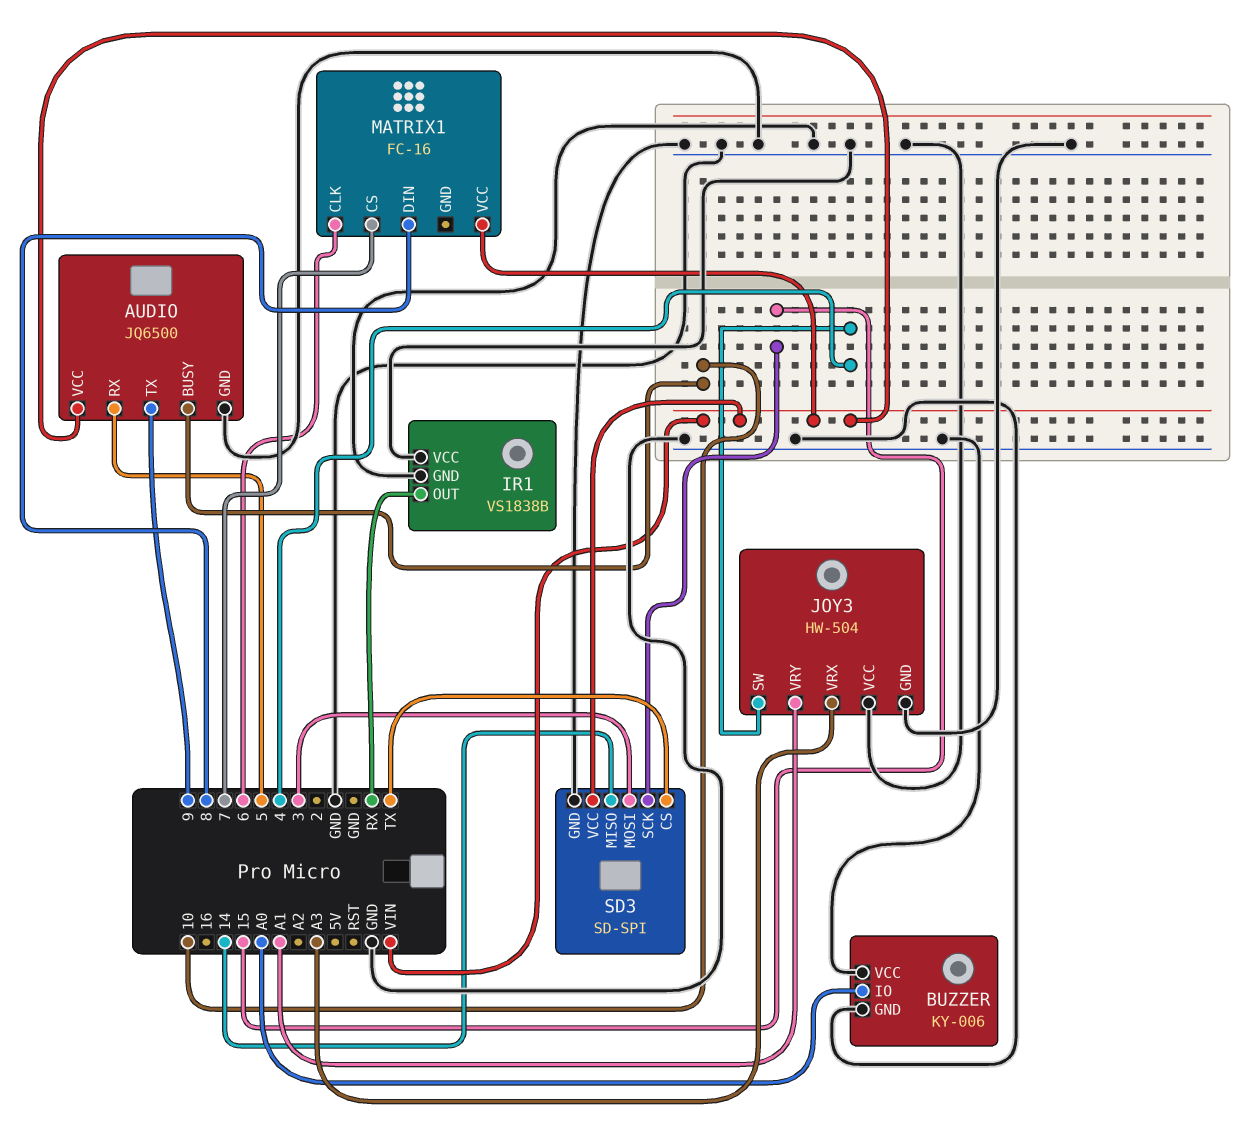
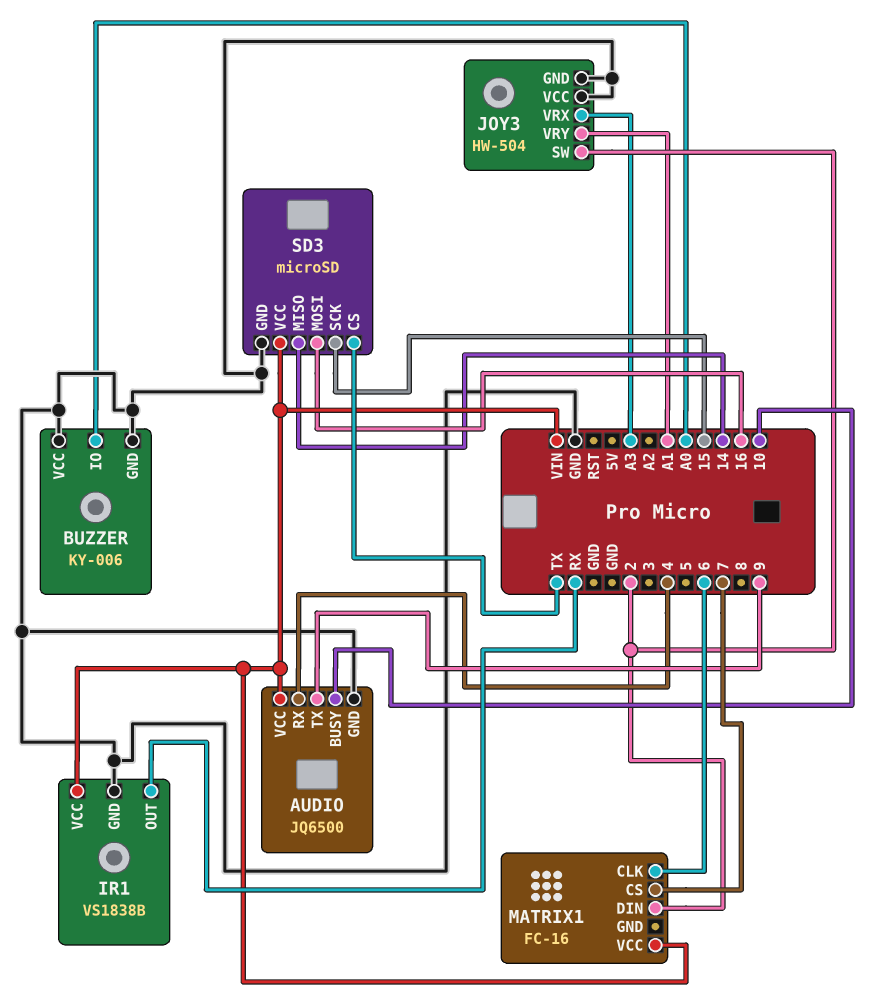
AUDIO pin RX: 5 -> 4
IR1 pin VCC: GND -> VIN
JOY3 pin SW: 4 -> 2
MATRIX1 pin DIN: 8 -> 2
SD3: SD-SPI -> microSD
SD3 pin MOSI: 3 -> 16

